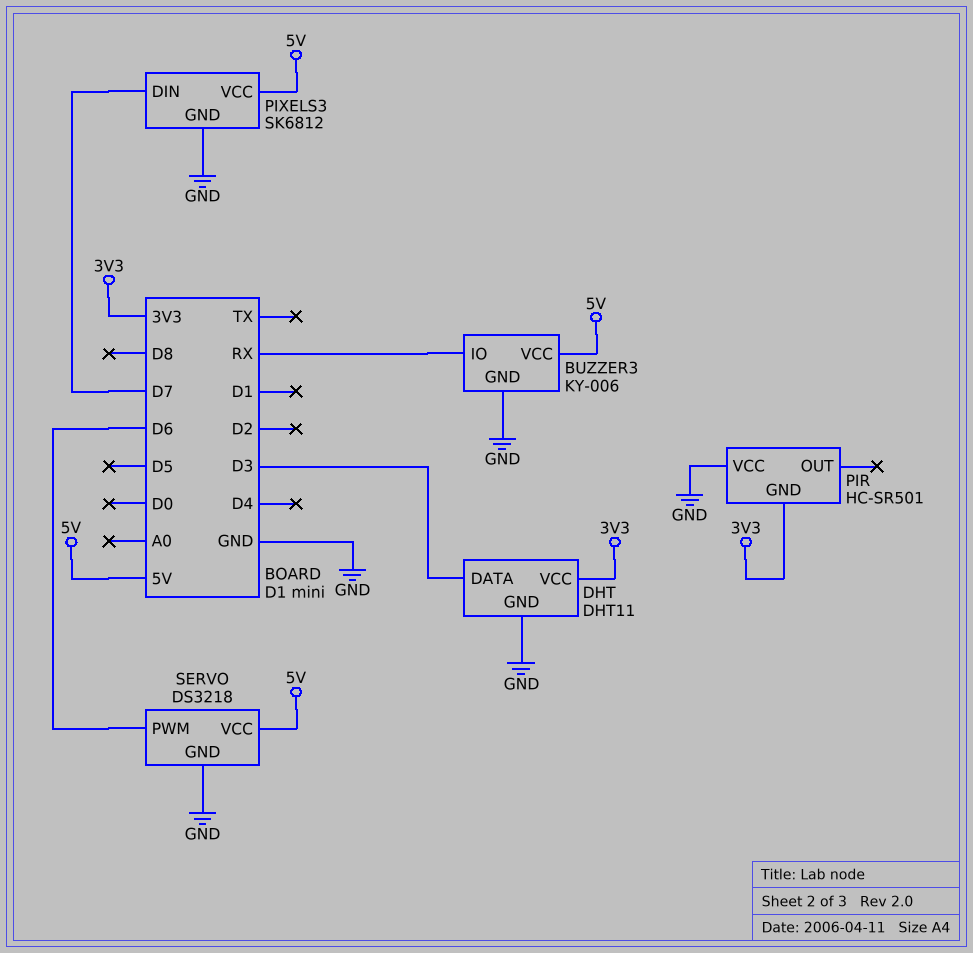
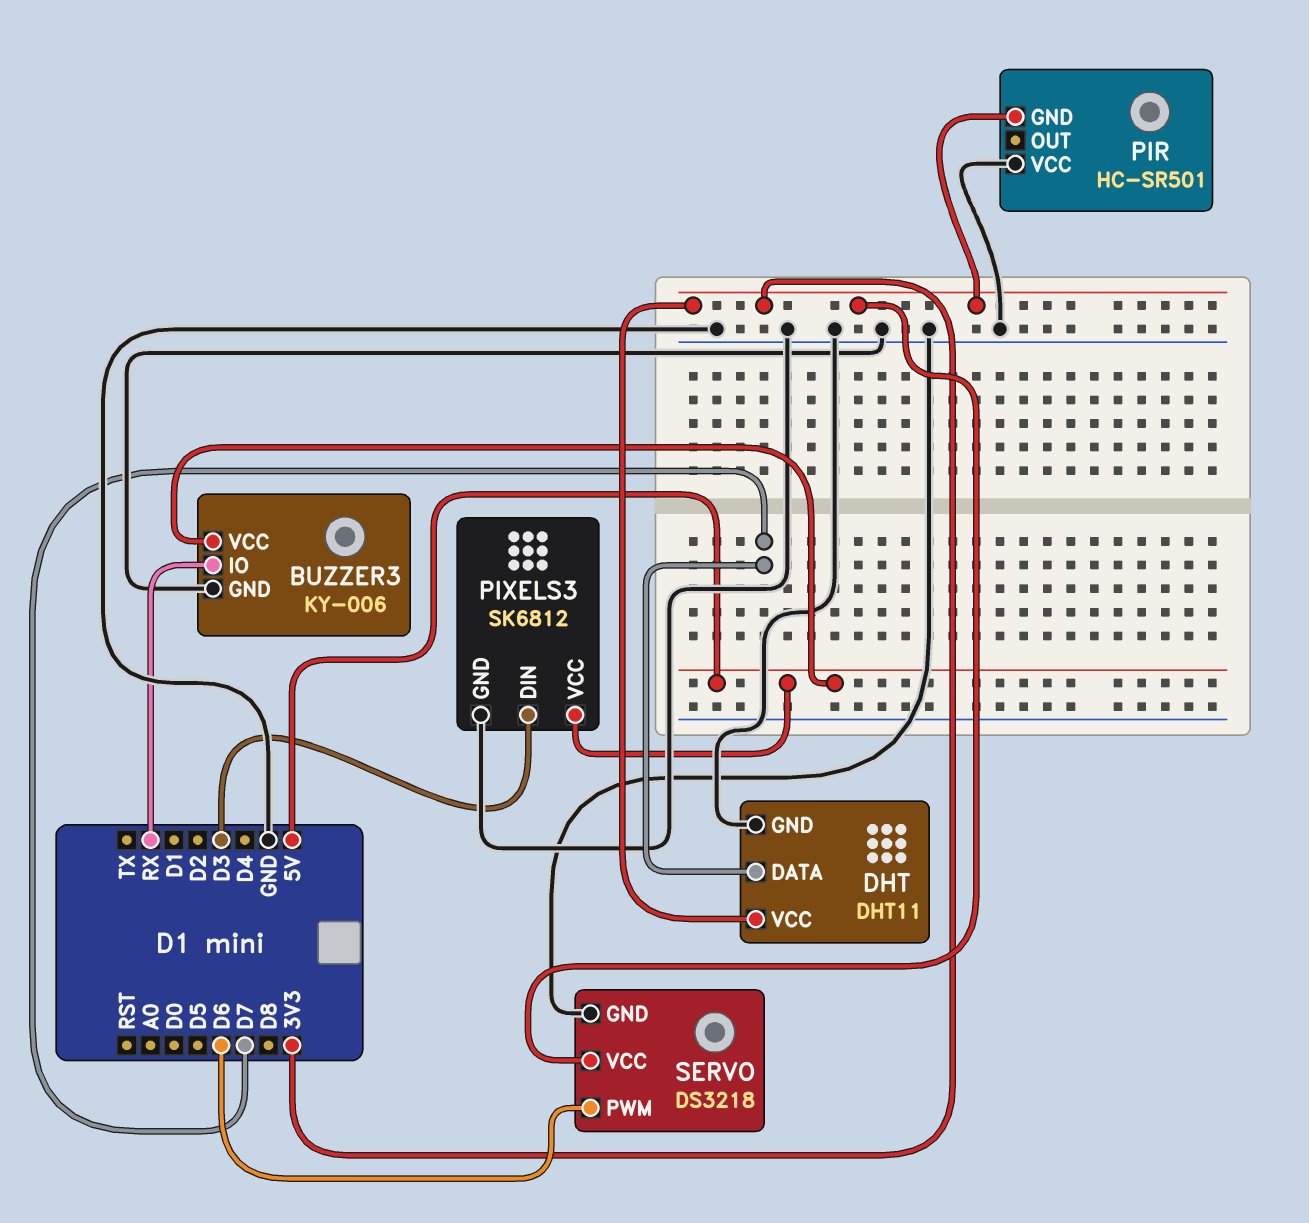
DHT pin DATA: D3 -> D7
PIXELS3 pin DIN: D7 -> D3
SERVO pin VCC: 5V -> 3V3

